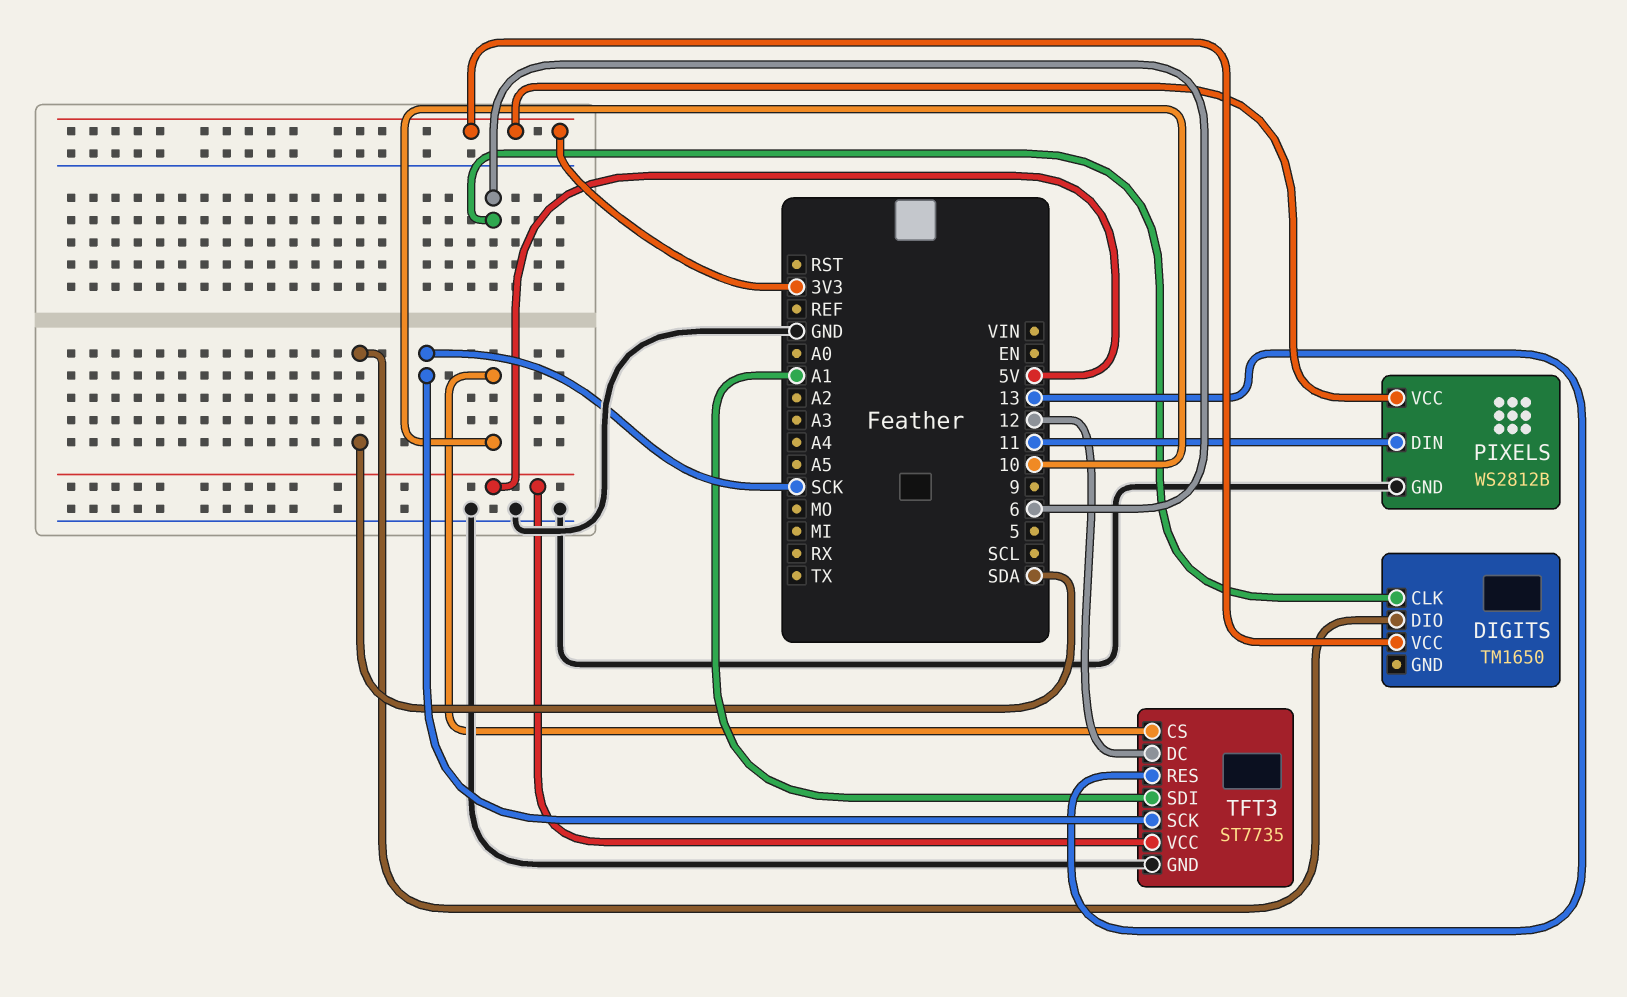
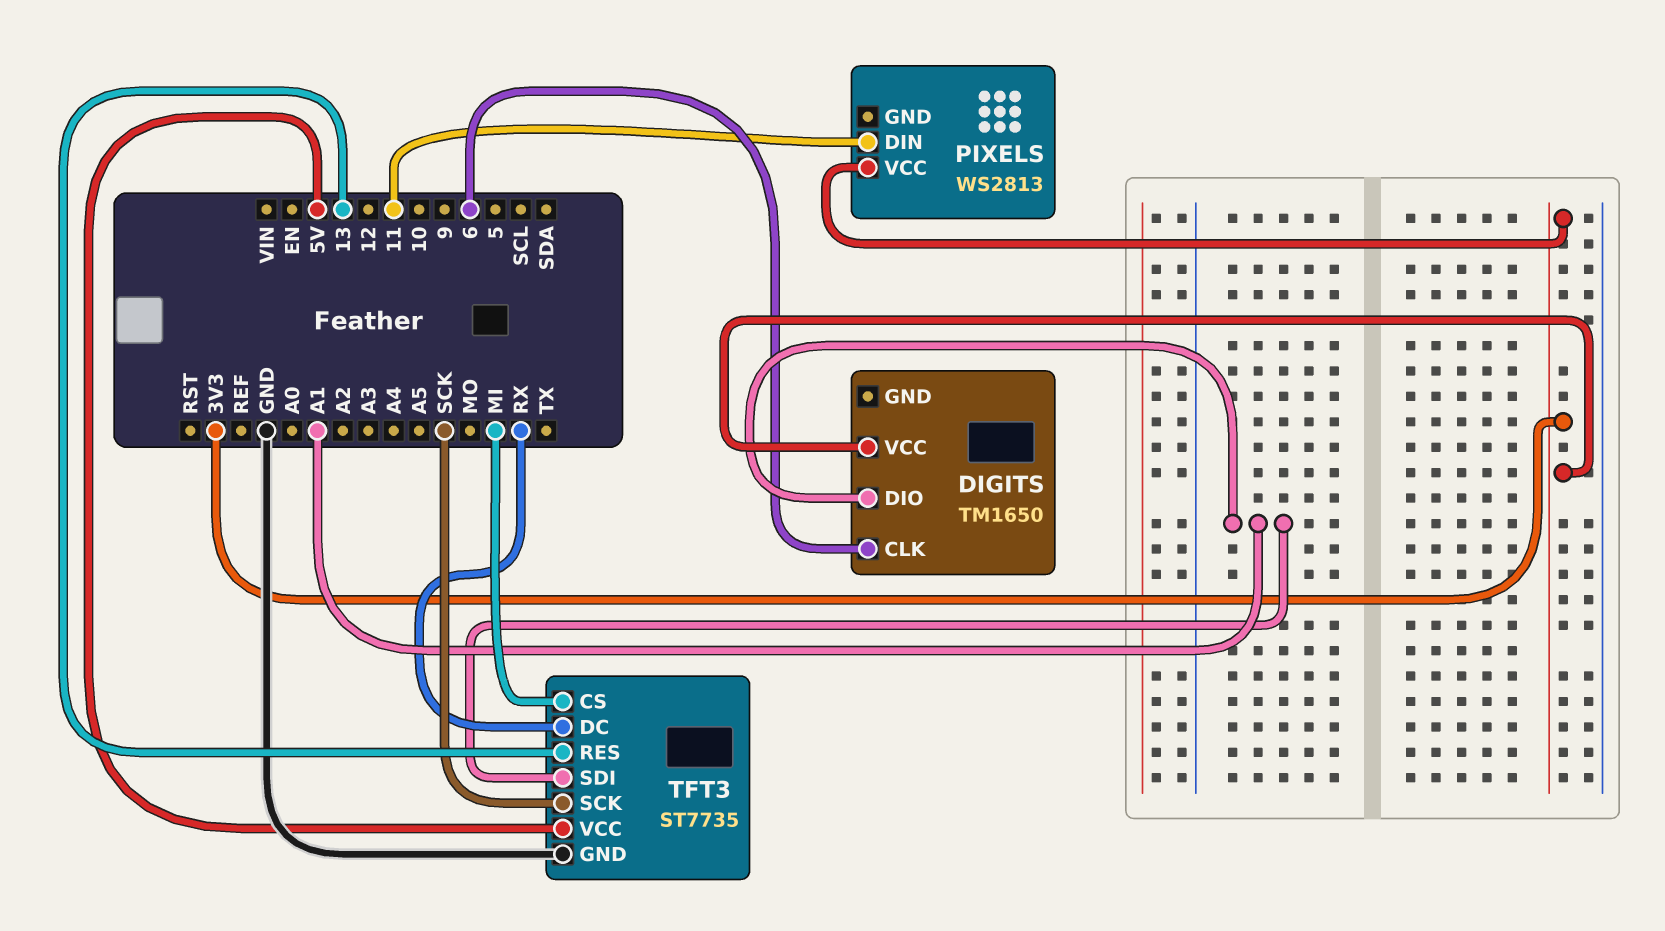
DIGITS pin DIO: SDA -> A1
PIXELS: WS2812B -> WS2813
PIXELS pin GND: GND -> none
TFT3 pin CS: 10 -> MI
TFT3 pin DC: 12 -> RX

